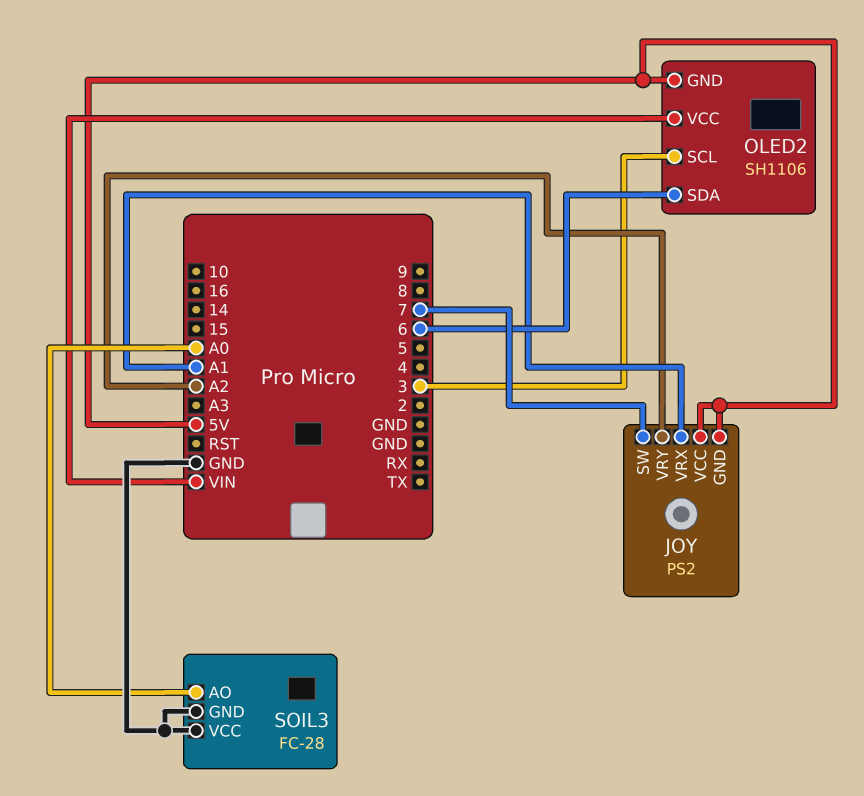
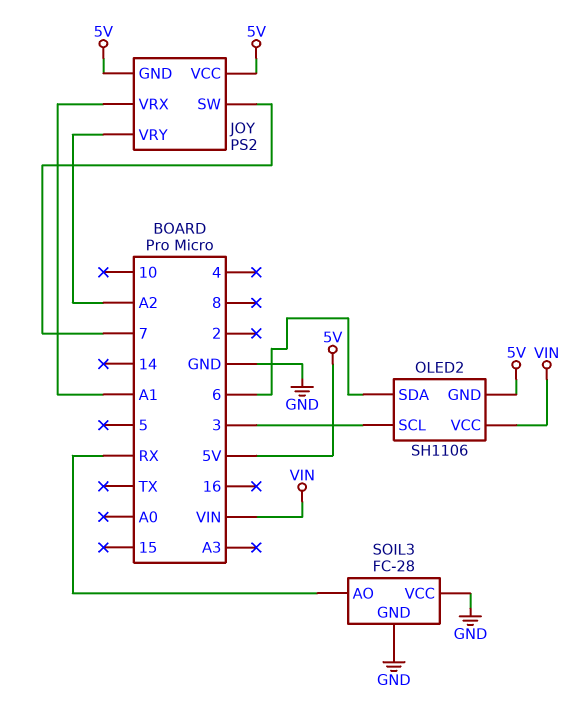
SOIL3 pin AO: A0 -> RX

